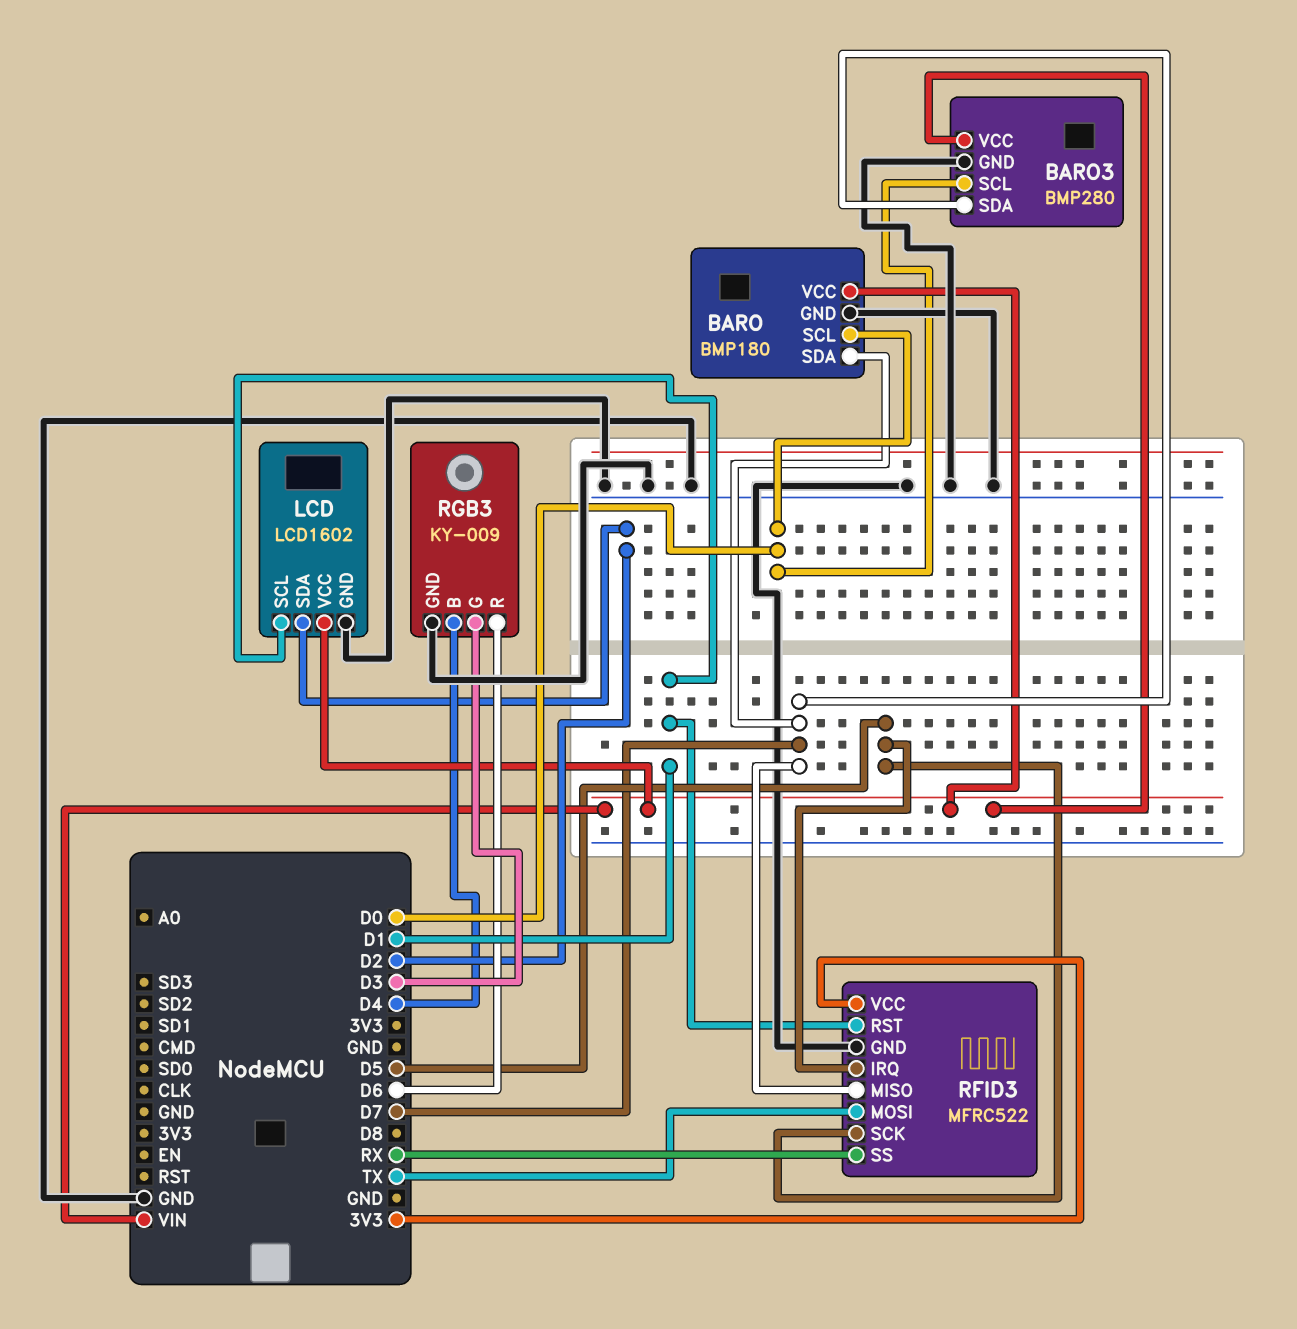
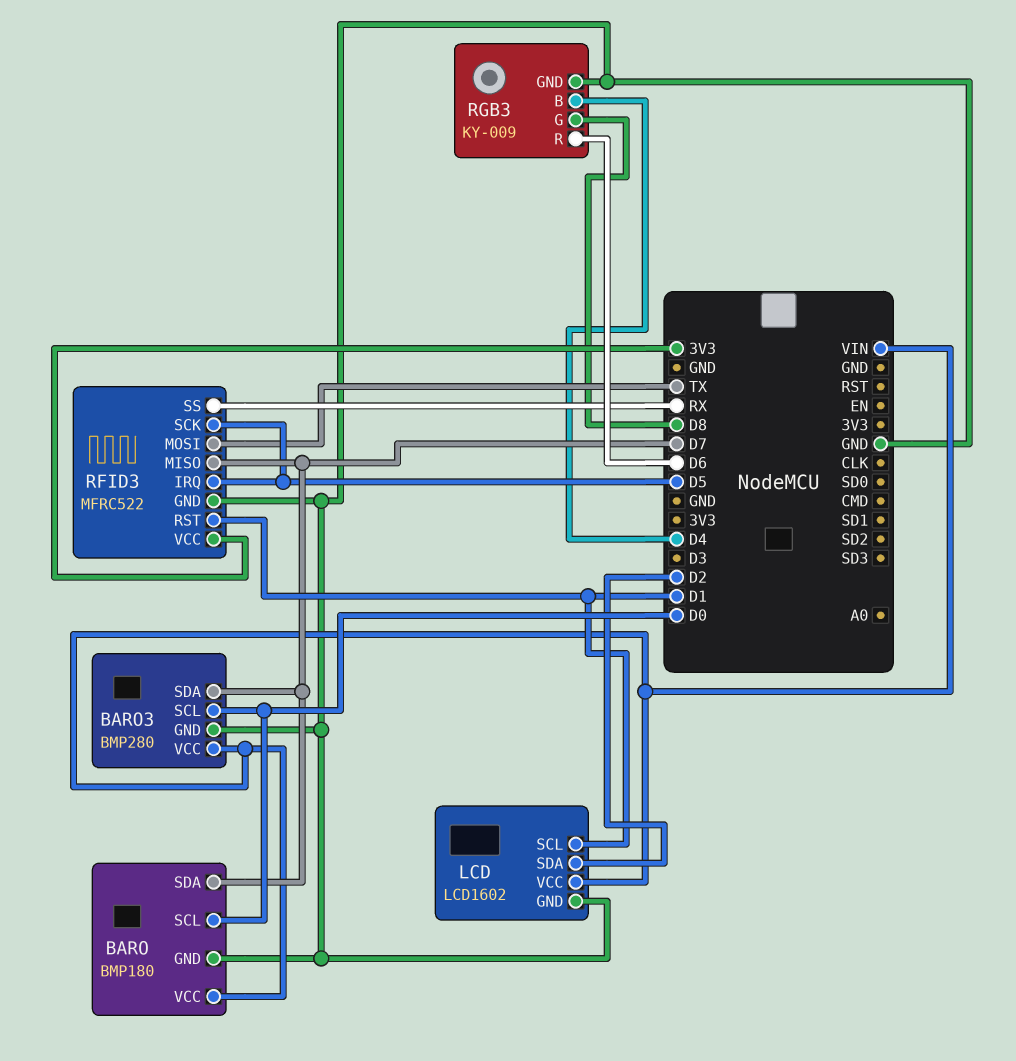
RGB3 pin G: D3 -> D8

